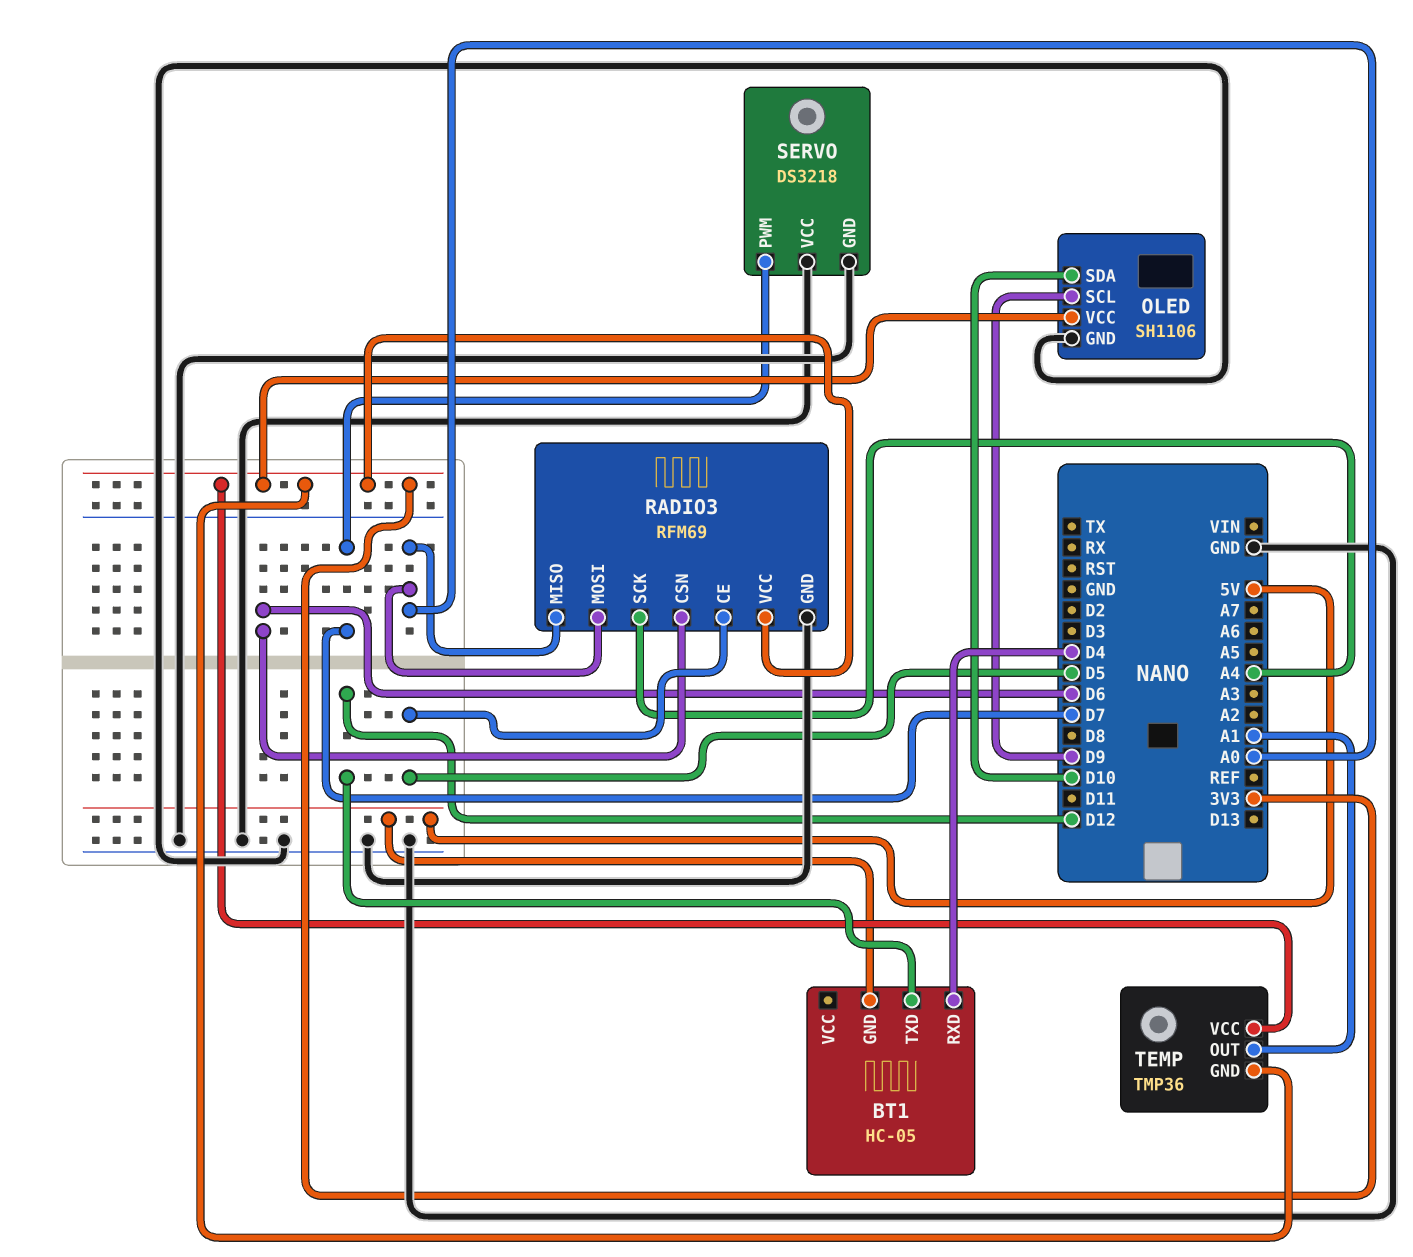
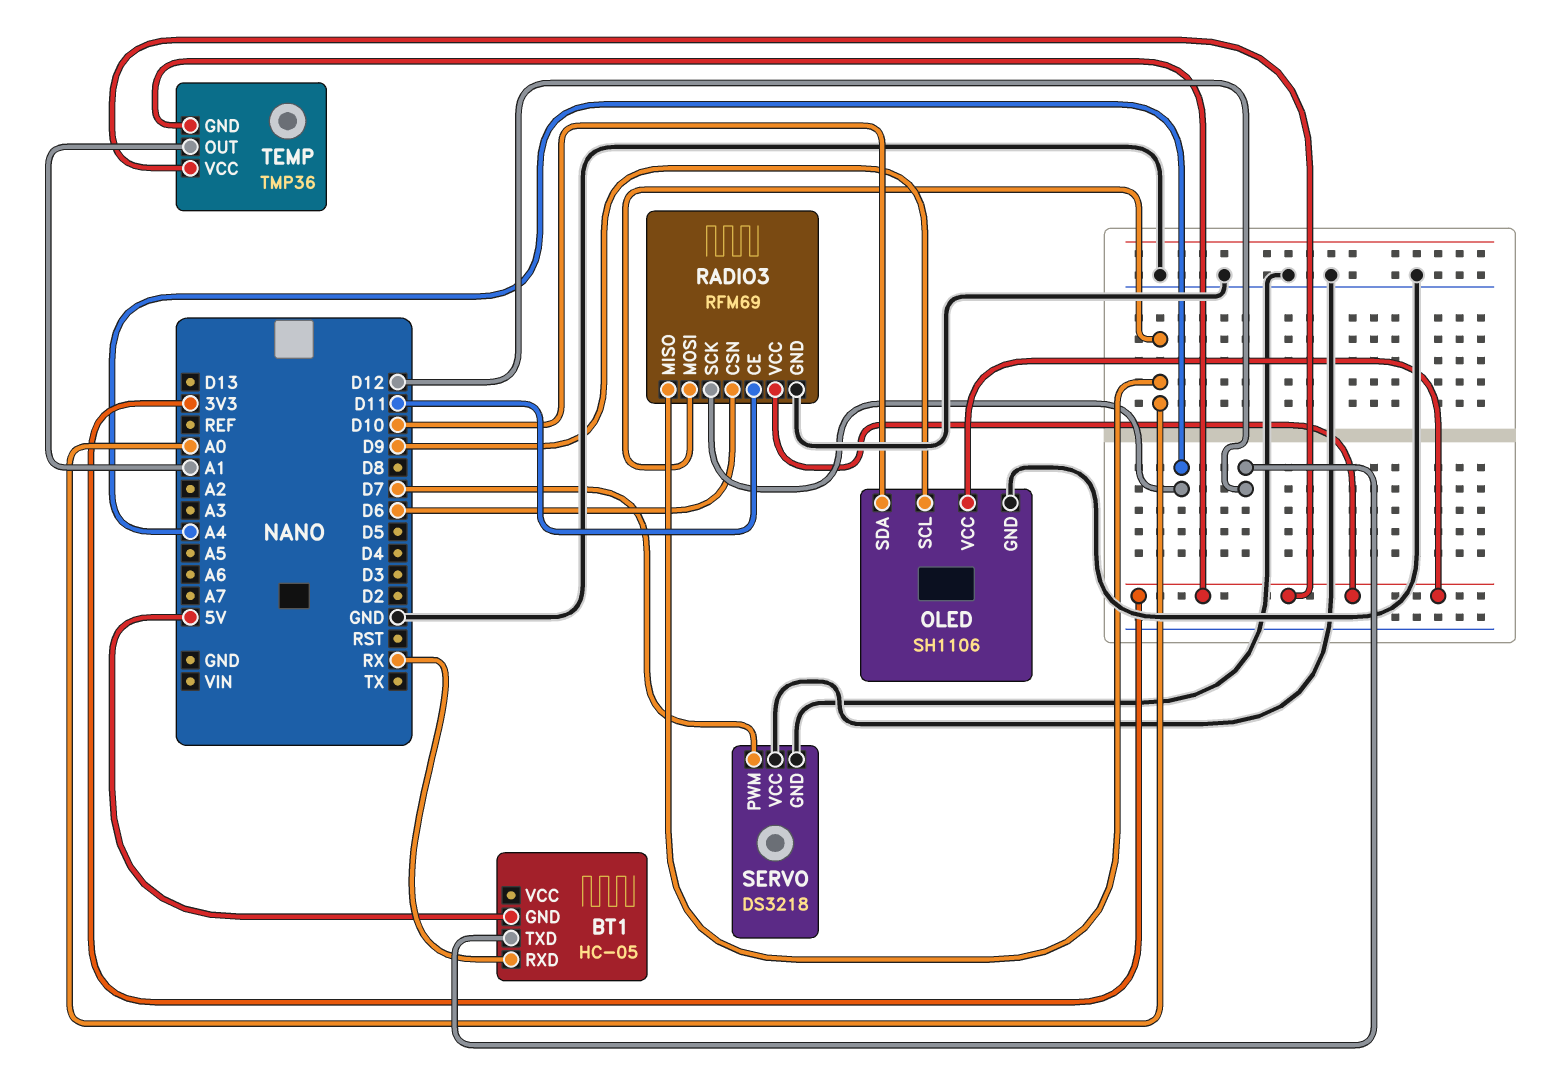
BT1 pin RXD: D4 -> RX
RADIO3 pin CE: D5 -> D11

